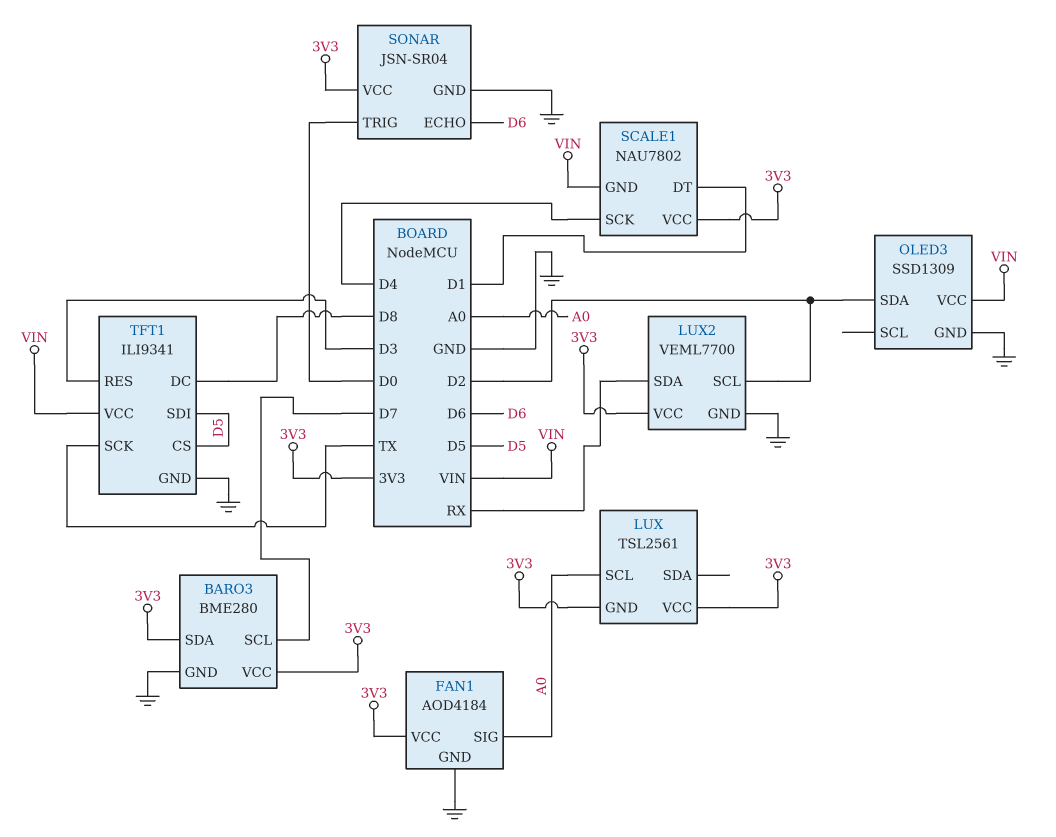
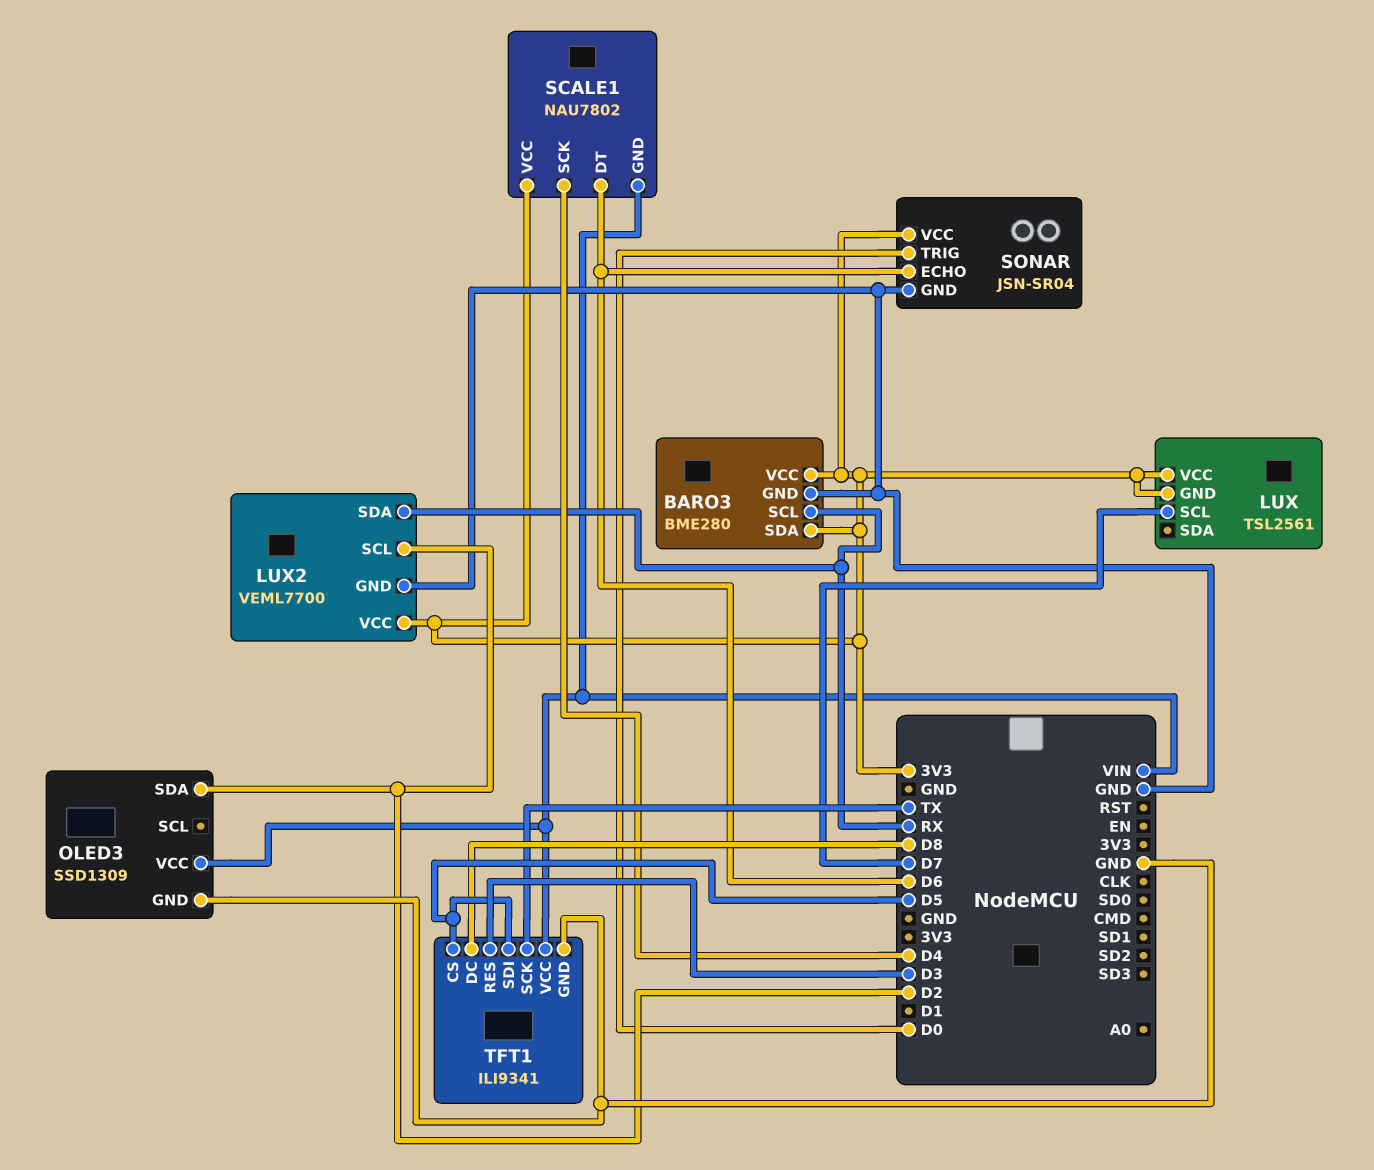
BARO3 pin SCL: D7 -> RX
FAN1: AOD4184 -> none
FAN1 pin GND: GND -> none
FAN1 pin SIG: A0 -> none
FAN1 pin VCC: 3V3 -> none
LUX pin SCL: A0 -> D7
SCALE1 pin DT: D1 -> D6

